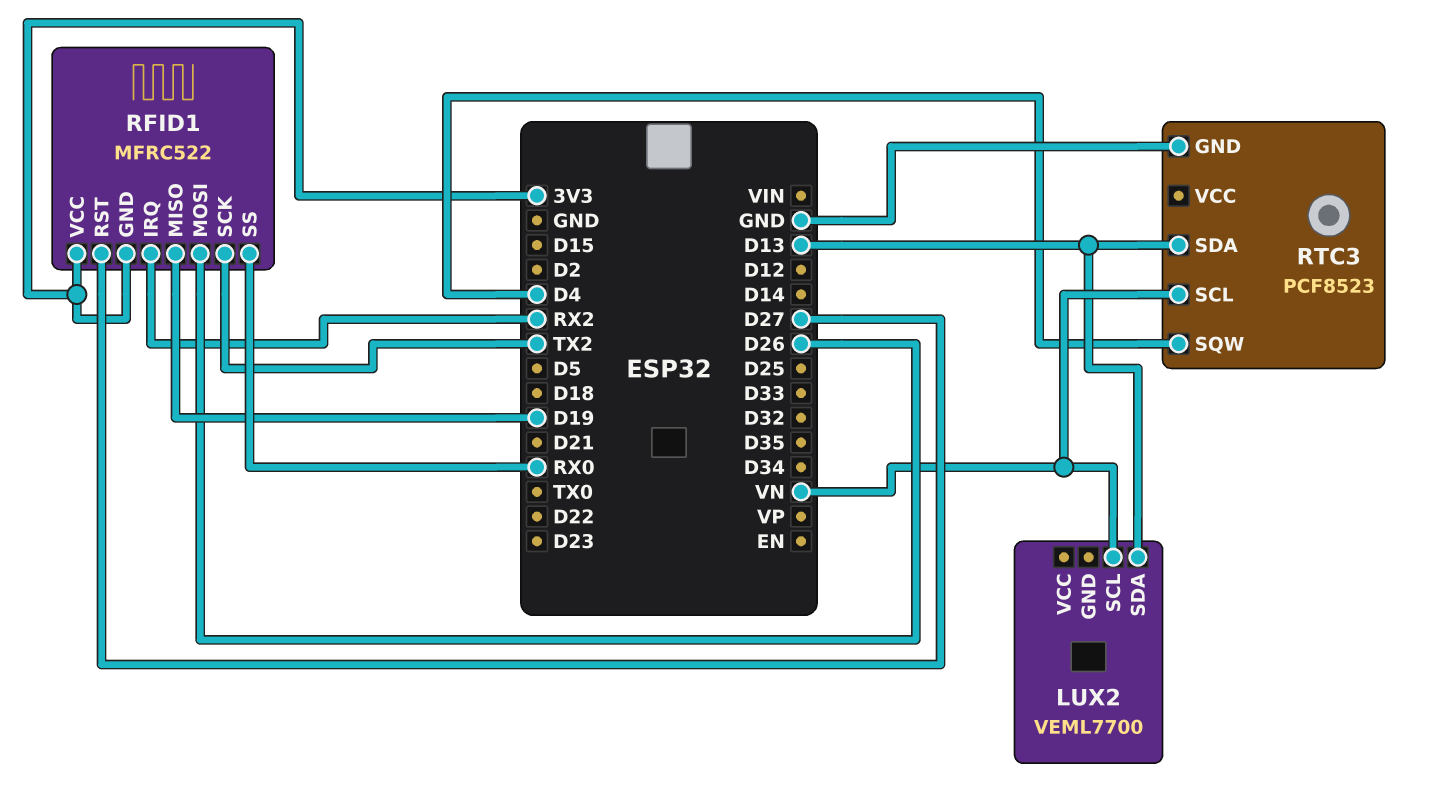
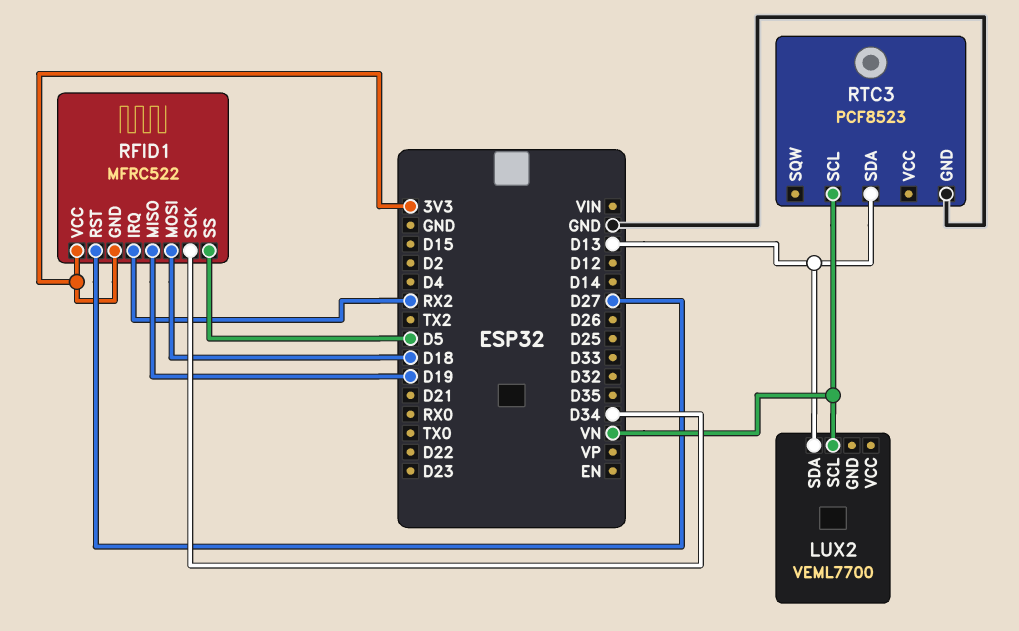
RFID1 pin MOSI: D26 -> D18
RFID1 pin SCK: TX2 -> D34
RFID1 pin SS: RX0 -> D5
RTC3 pin SQW: D4 -> none

